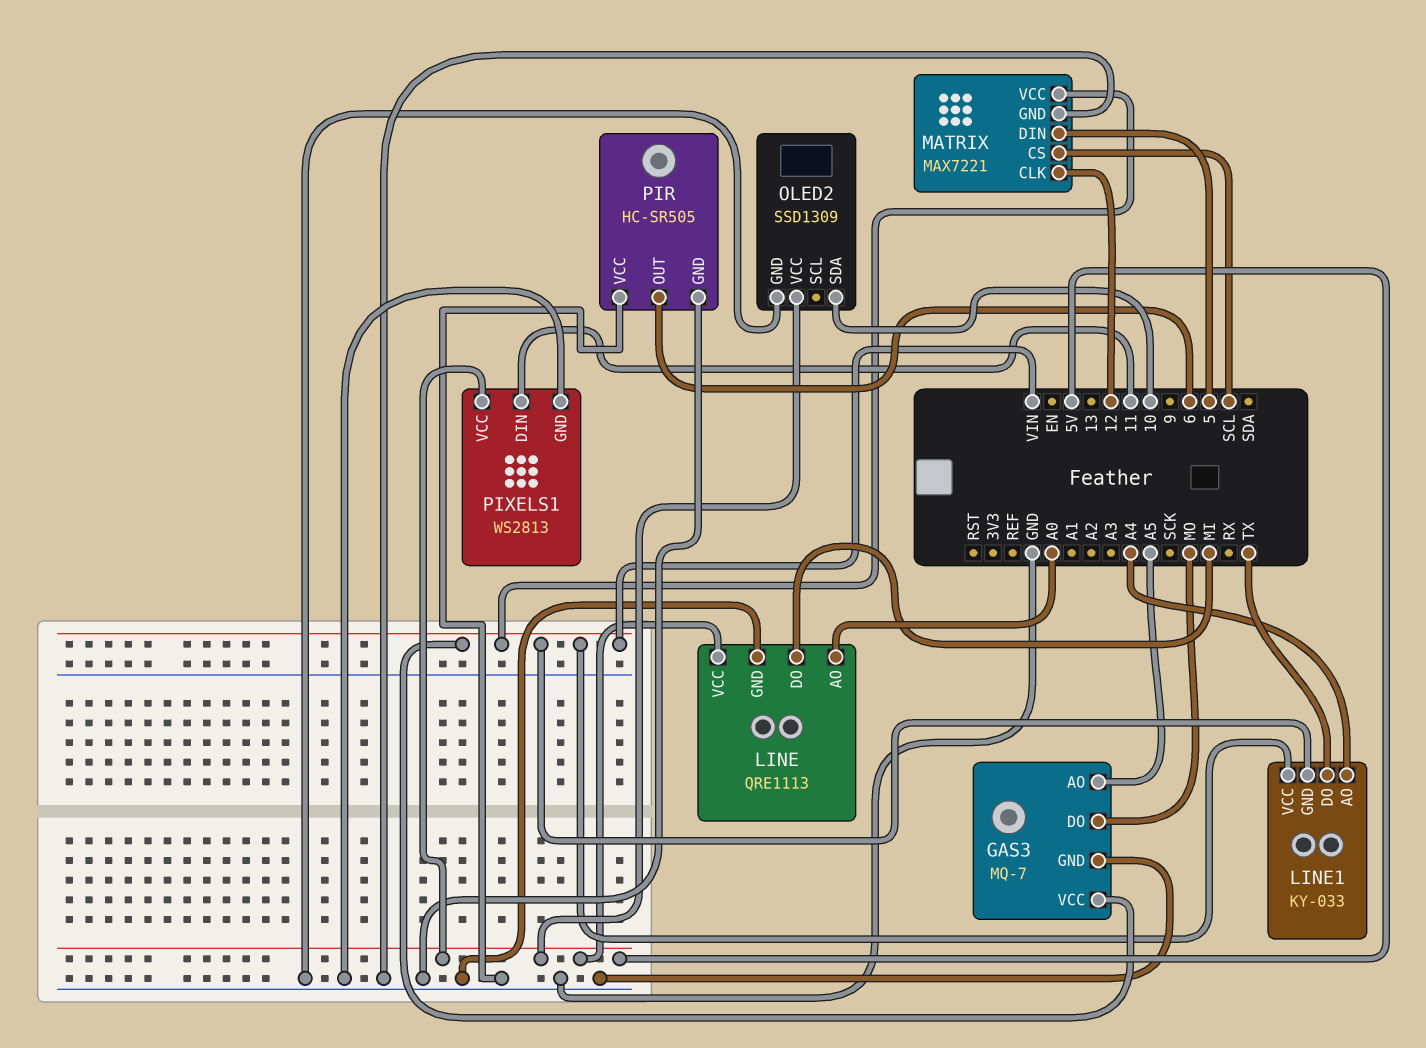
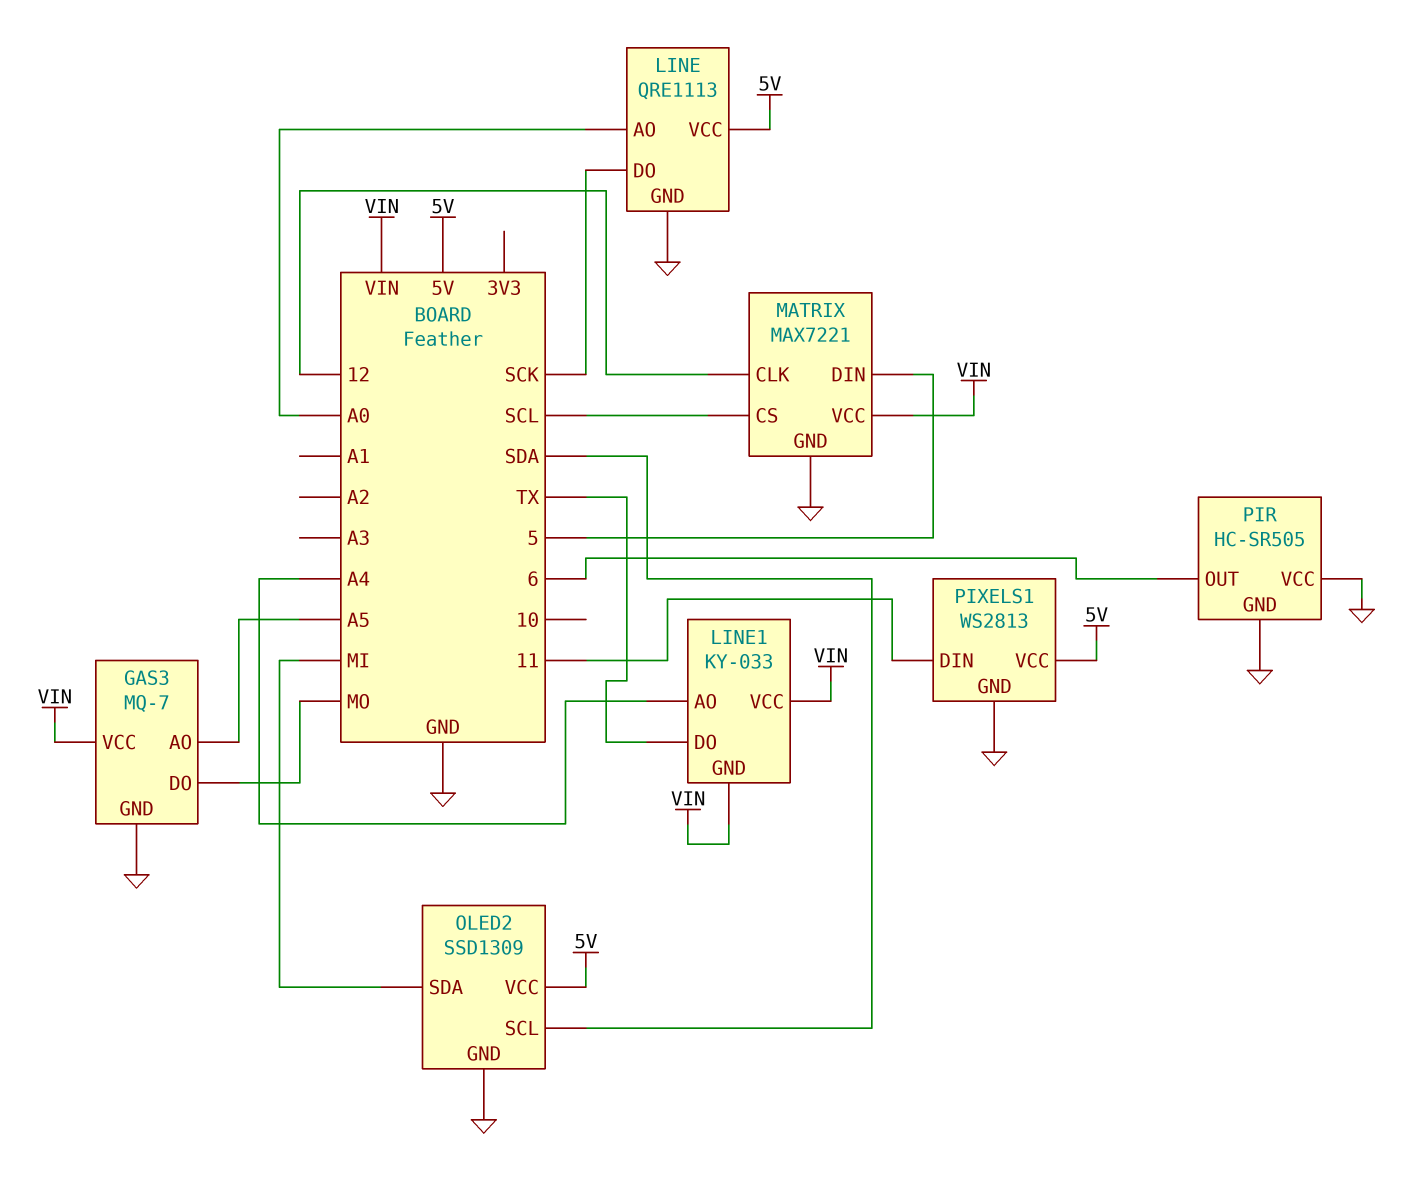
LINE pin DO: MI -> SCK
OLED2 pin SCL: none -> SDA
OLED2 pin SDA: 10 -> MI

